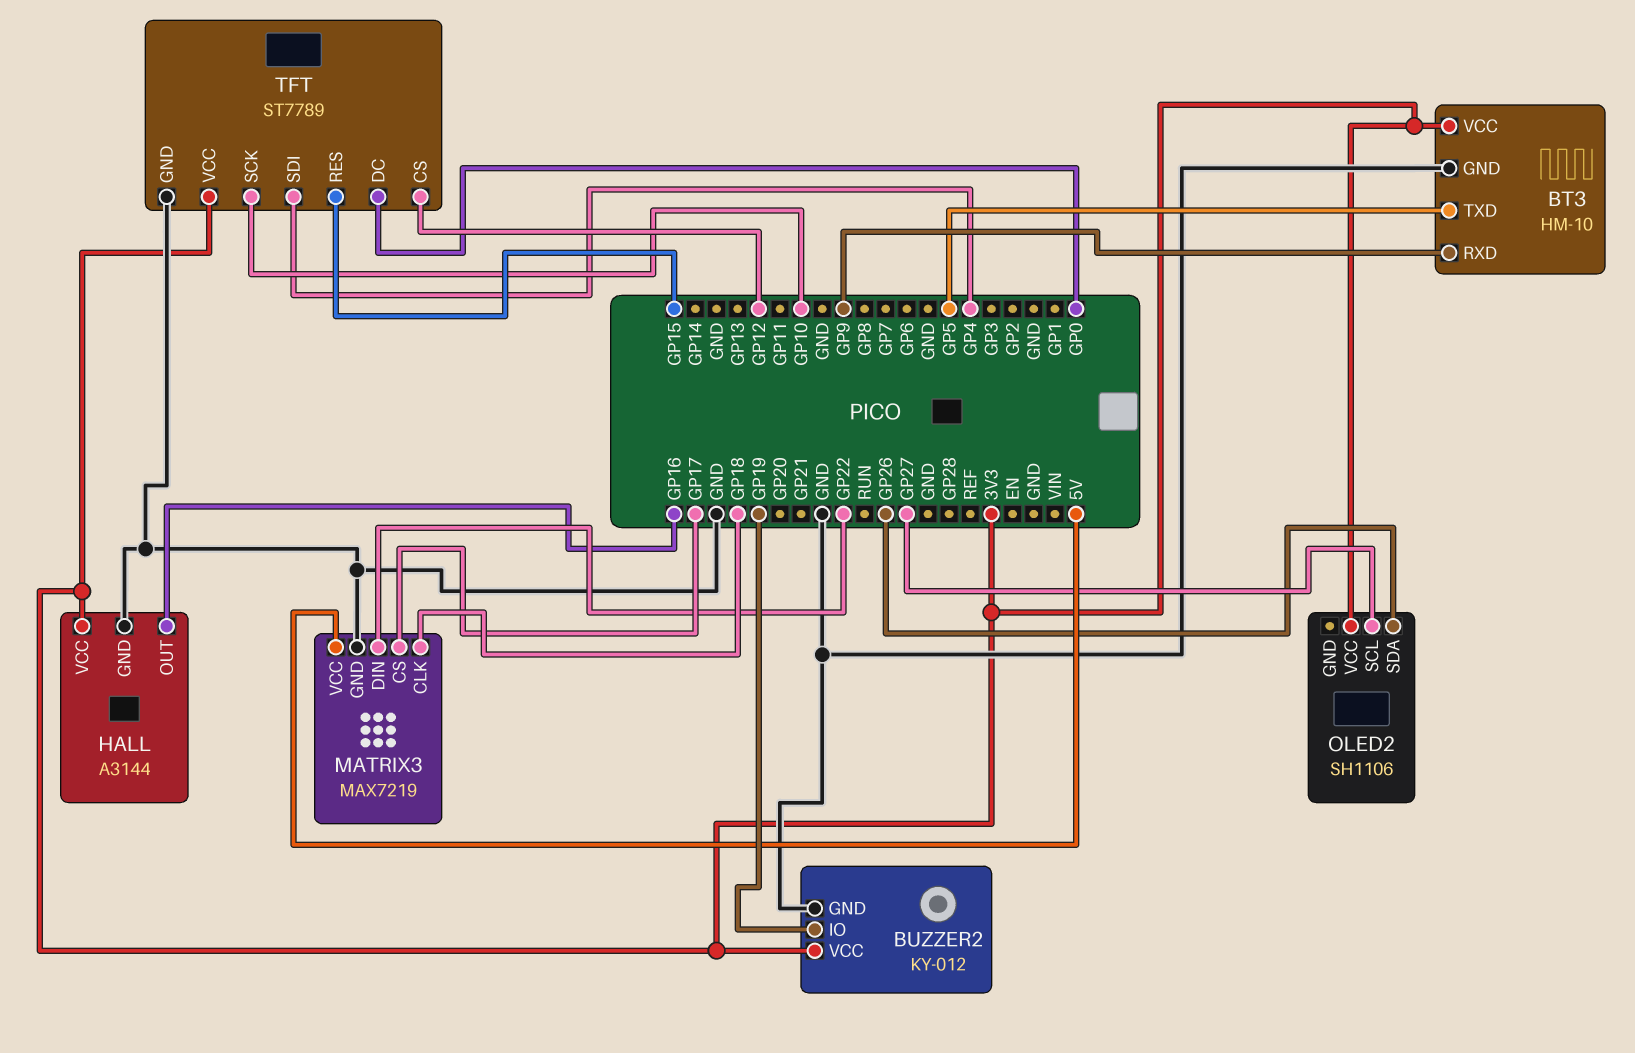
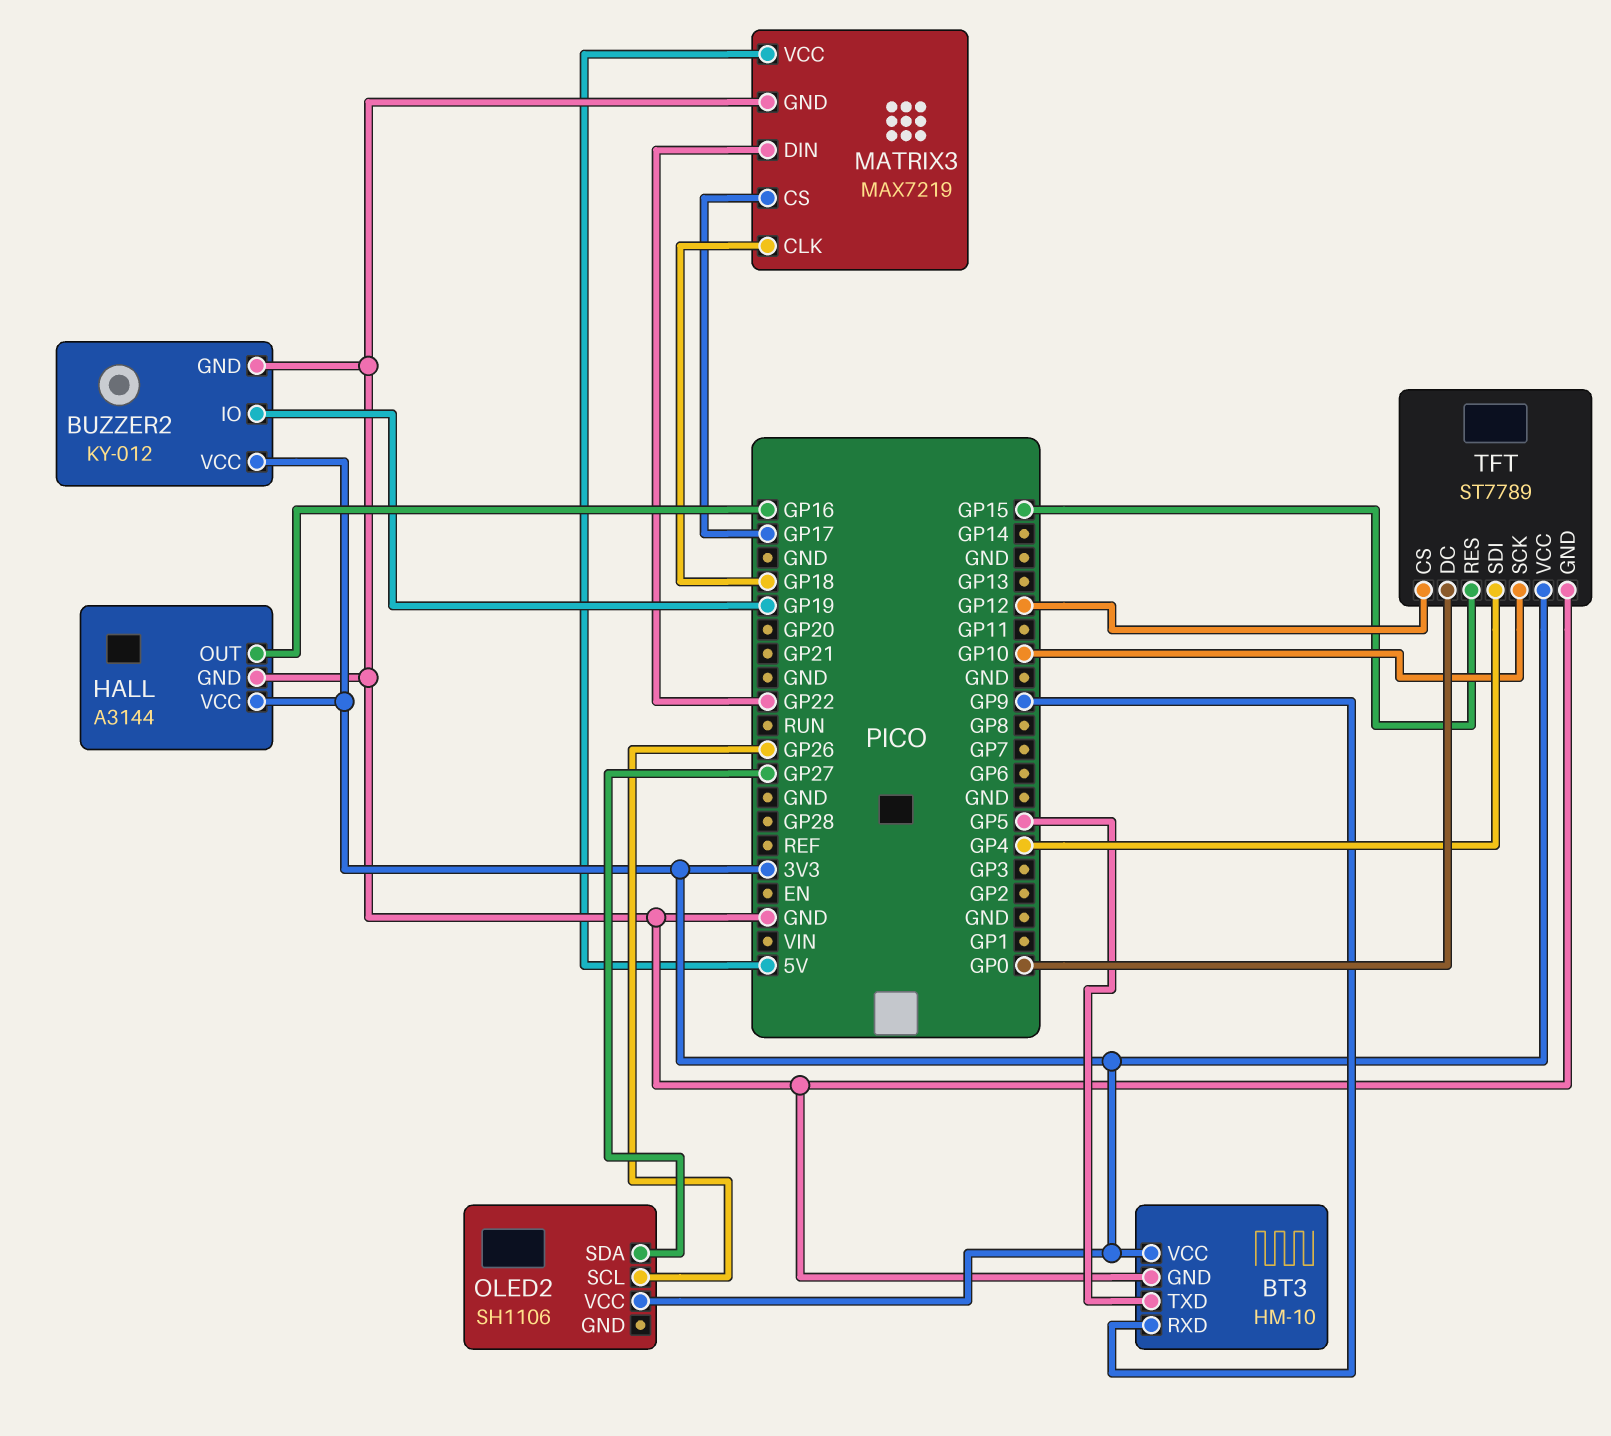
OLED2 pin SCL: GP27 -> GP26
OLED2 pin SDA: GP26 -> GP27

